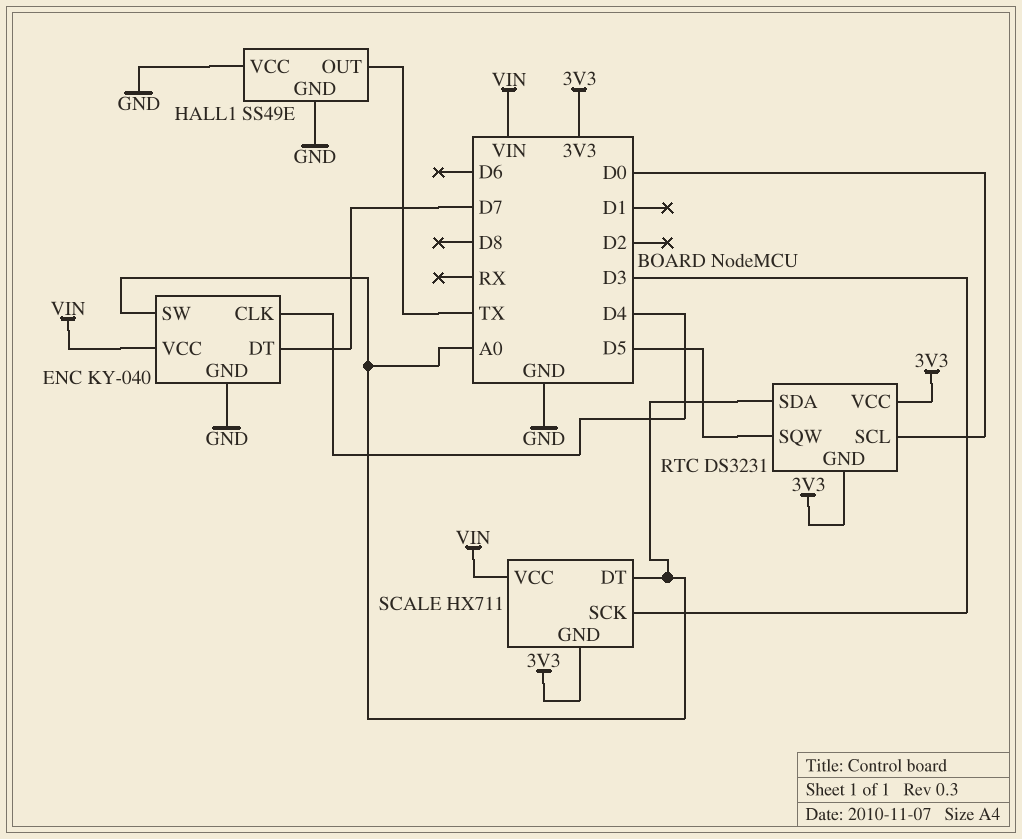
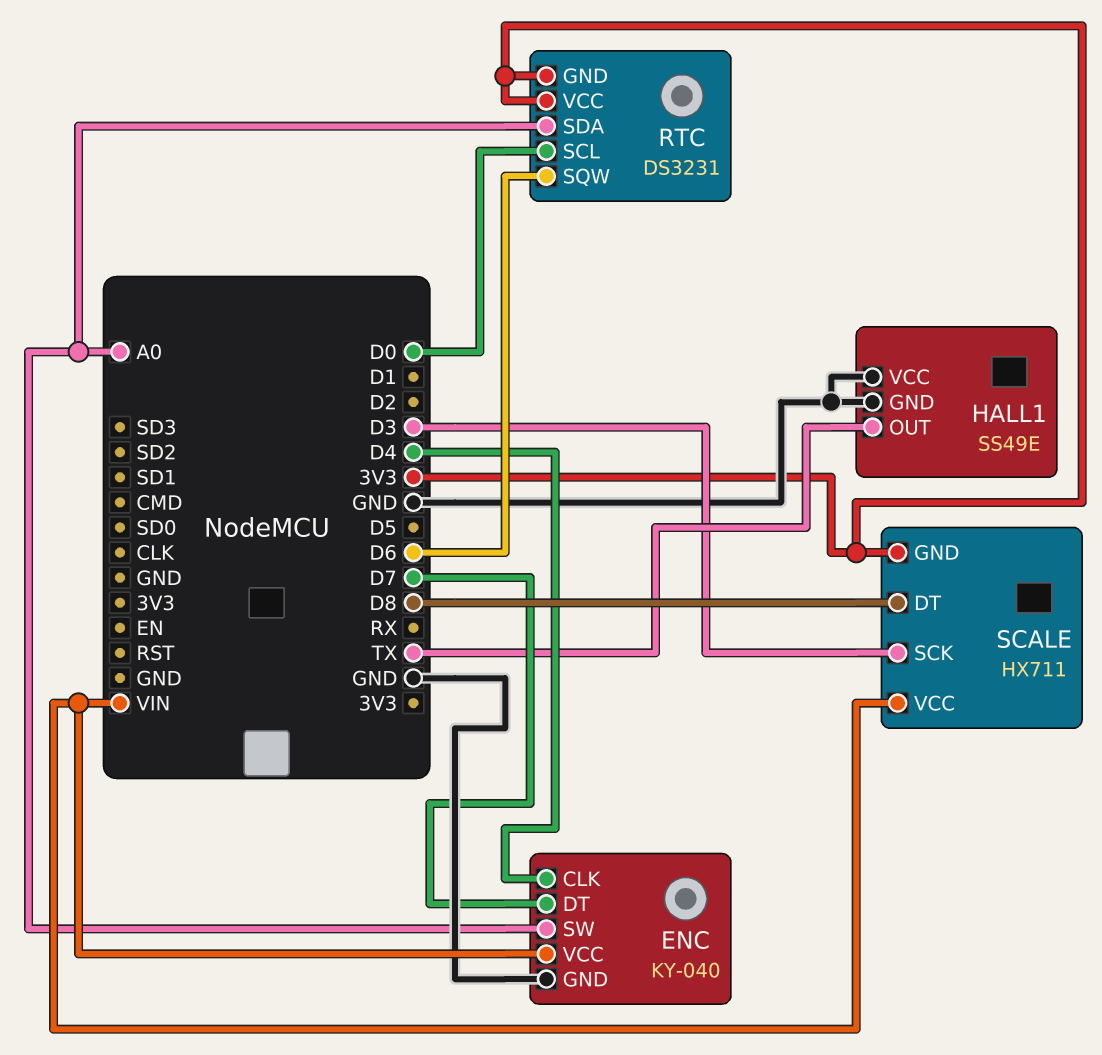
RTC pin SQW: D5 -> D6
SCALE pin DT: A0 -> D8

